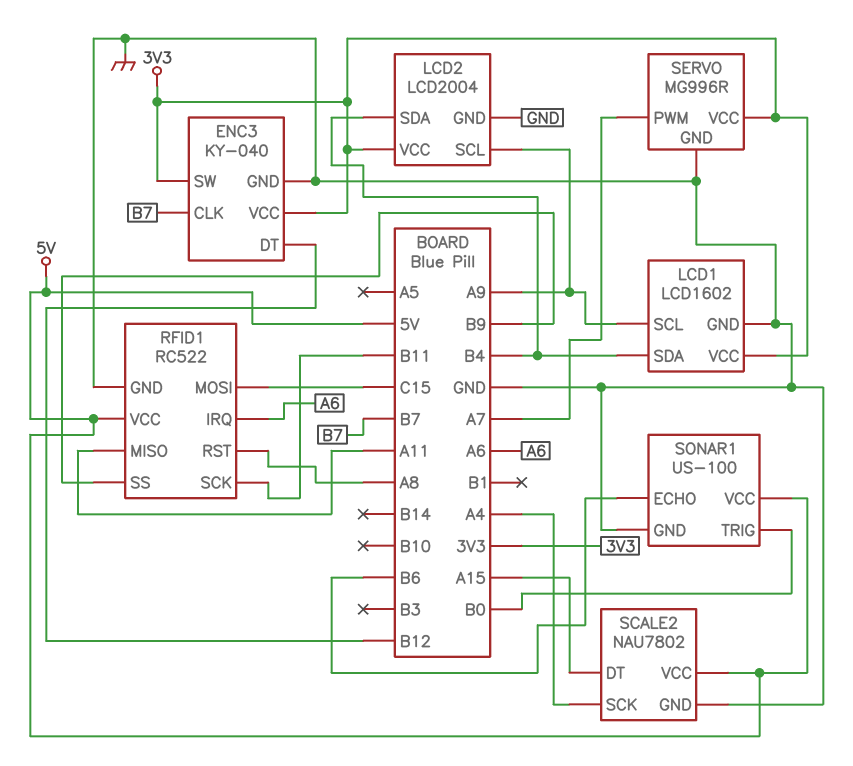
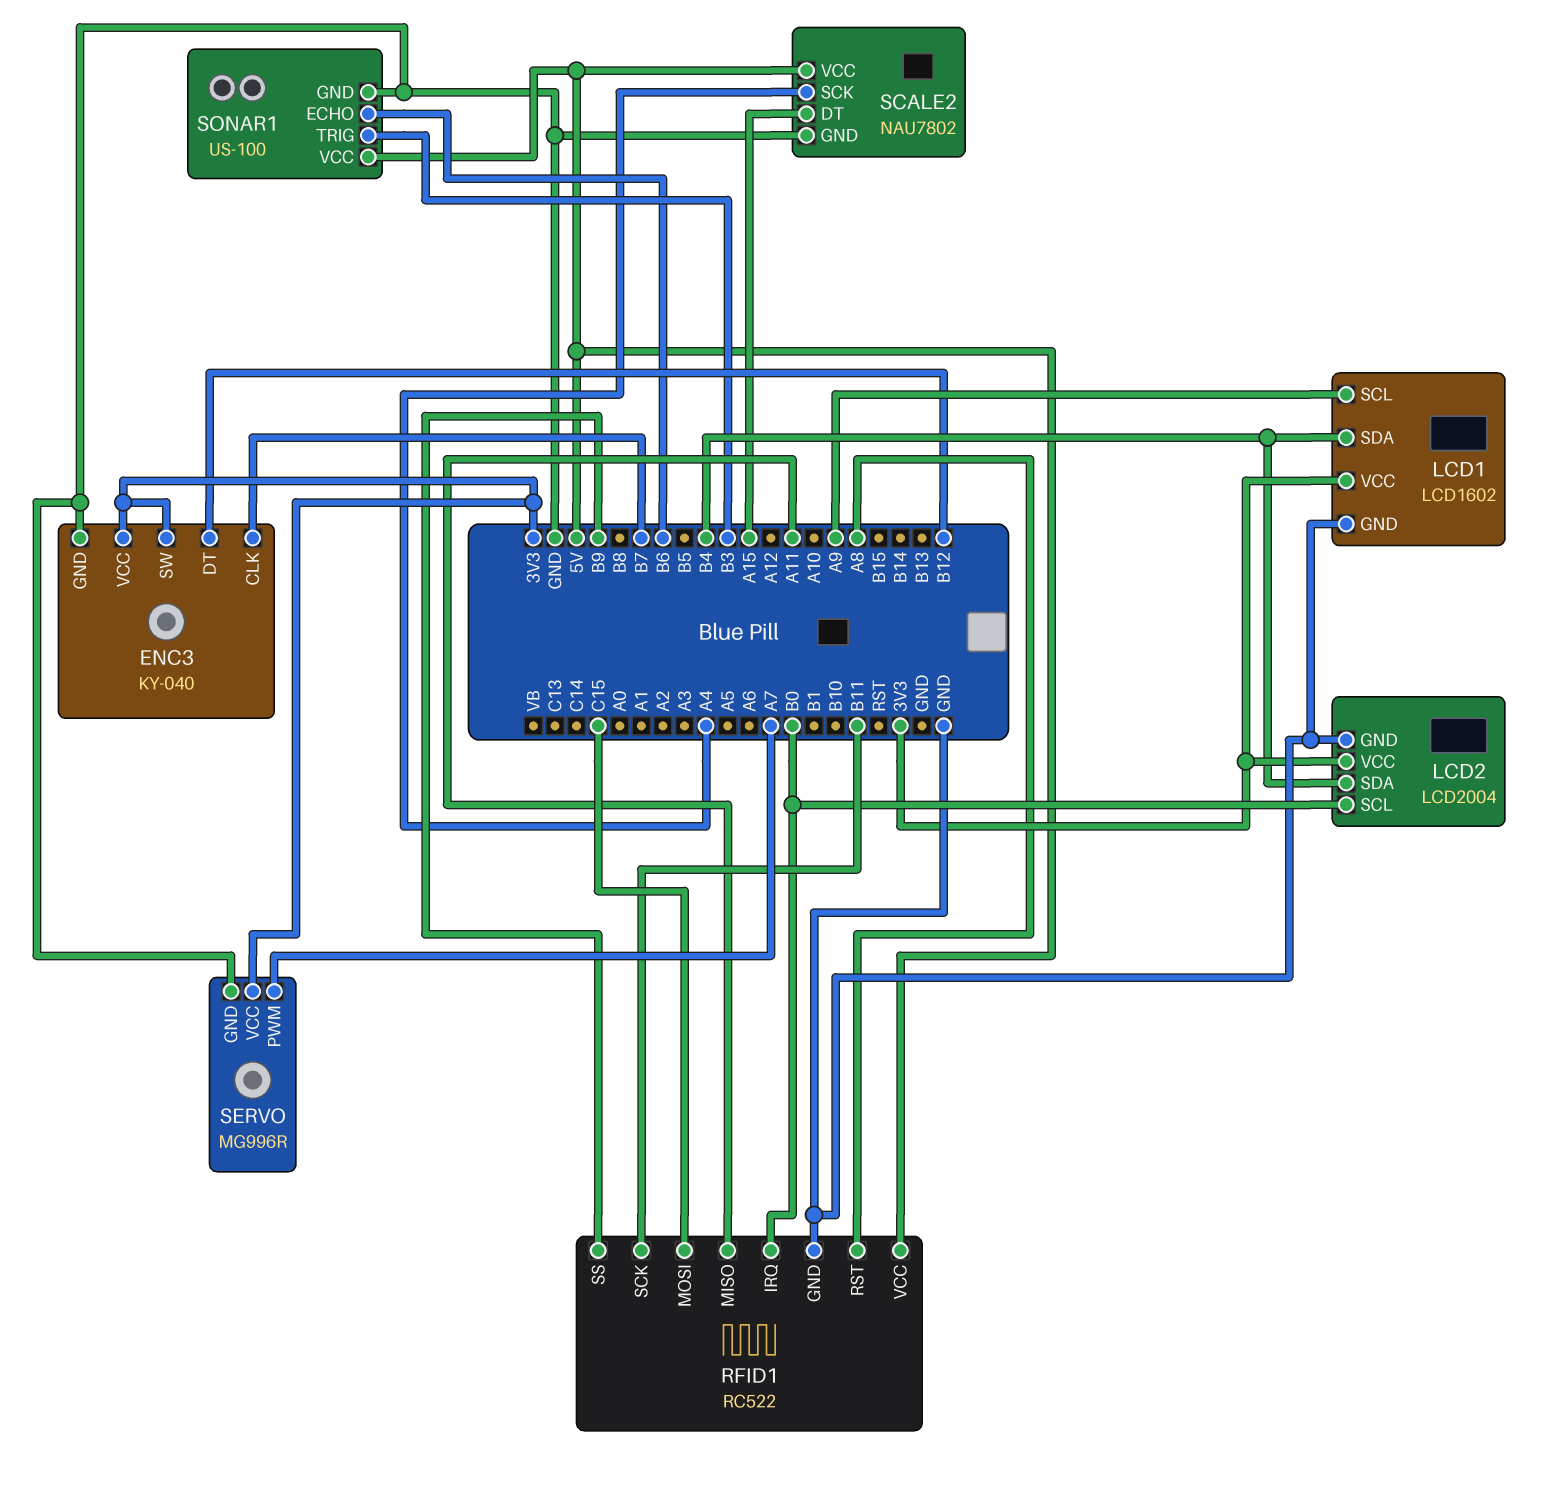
LCD2 pin SCL: A9 -> B0
RFID1 pin IRQ: A6 -> B0
SONAR1 pin TRIG: B0 -> B3

